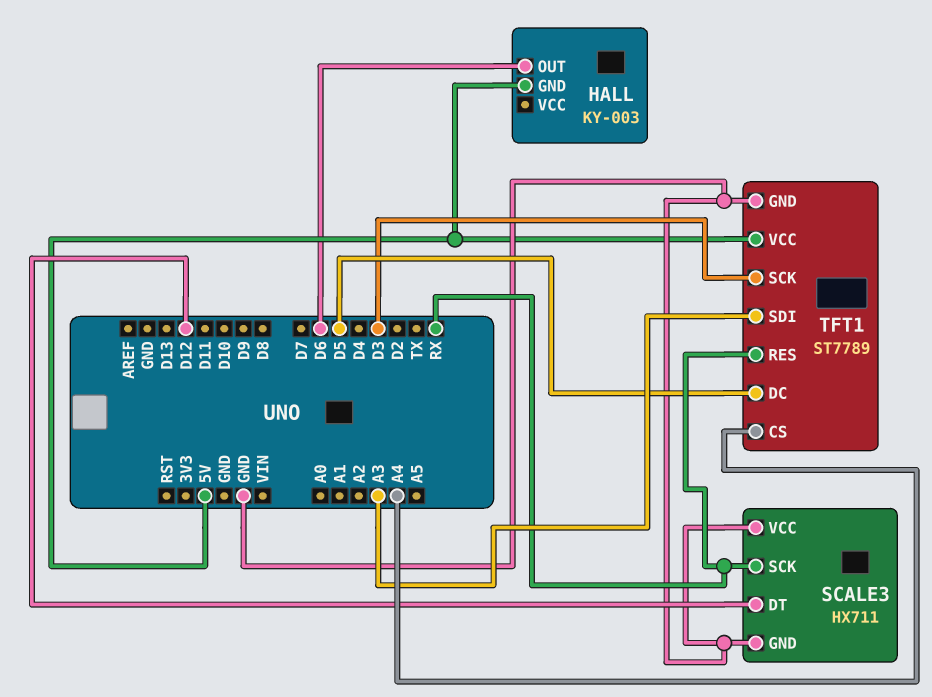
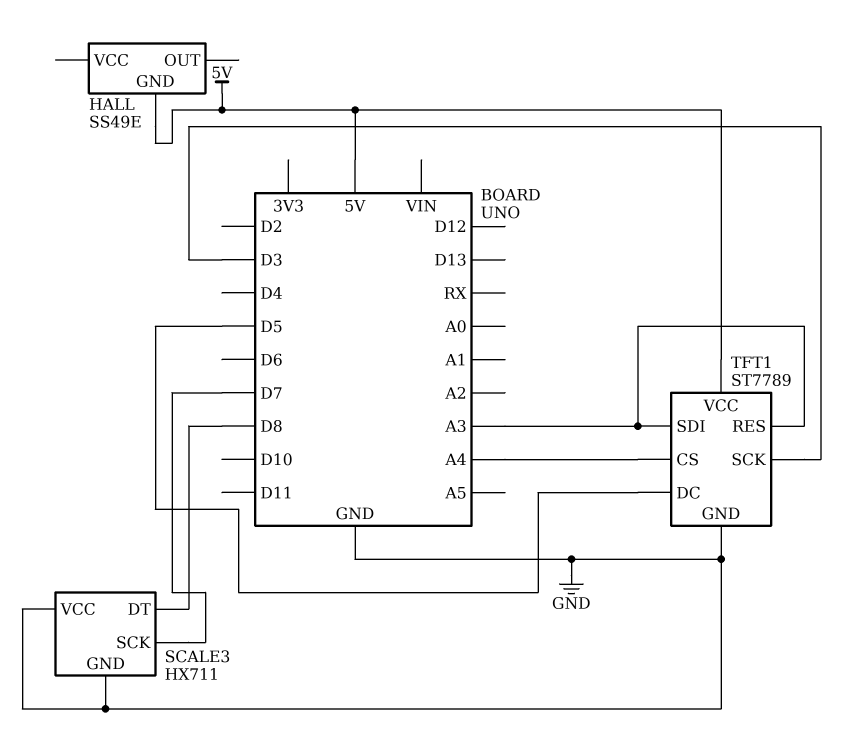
HALL: KY-003 -> SS49E
HALL pin OUT: D6 -> none
SCALE3 pin DT: D12 -> D8
SCALE3 pin SCK: RX -> D7
TFT1 pin RES: RX -> A3

